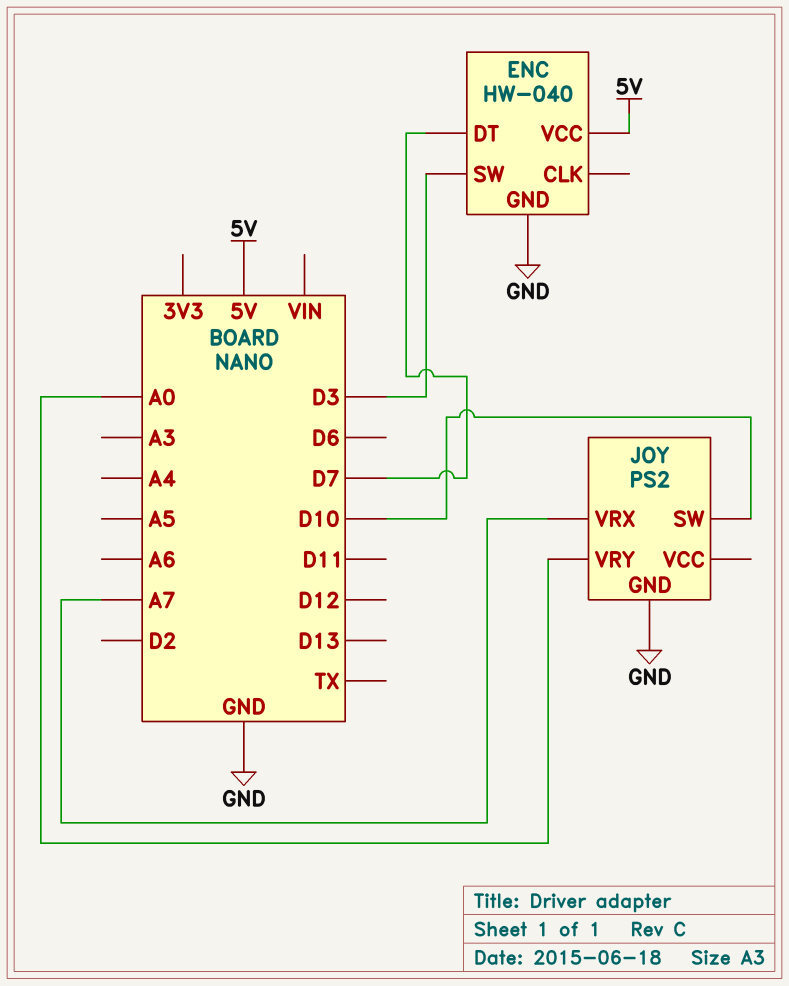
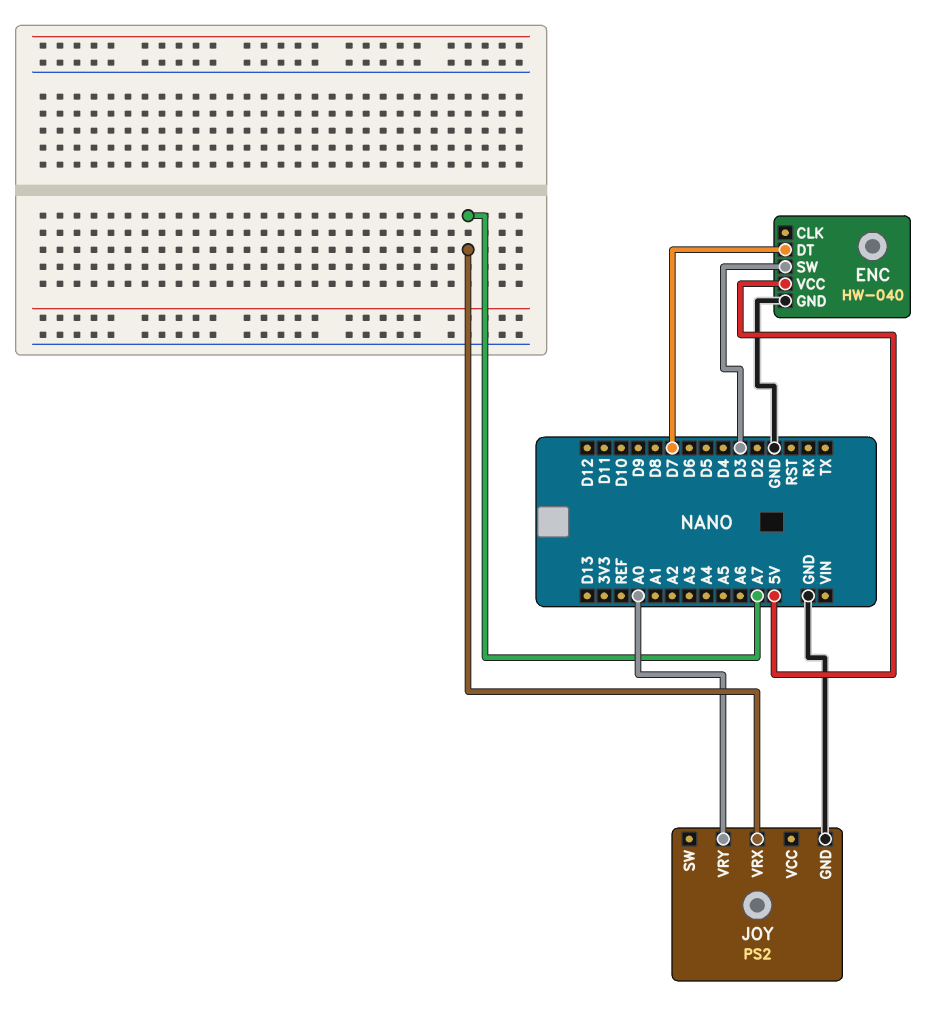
JOY pin SW: D10 -> none

